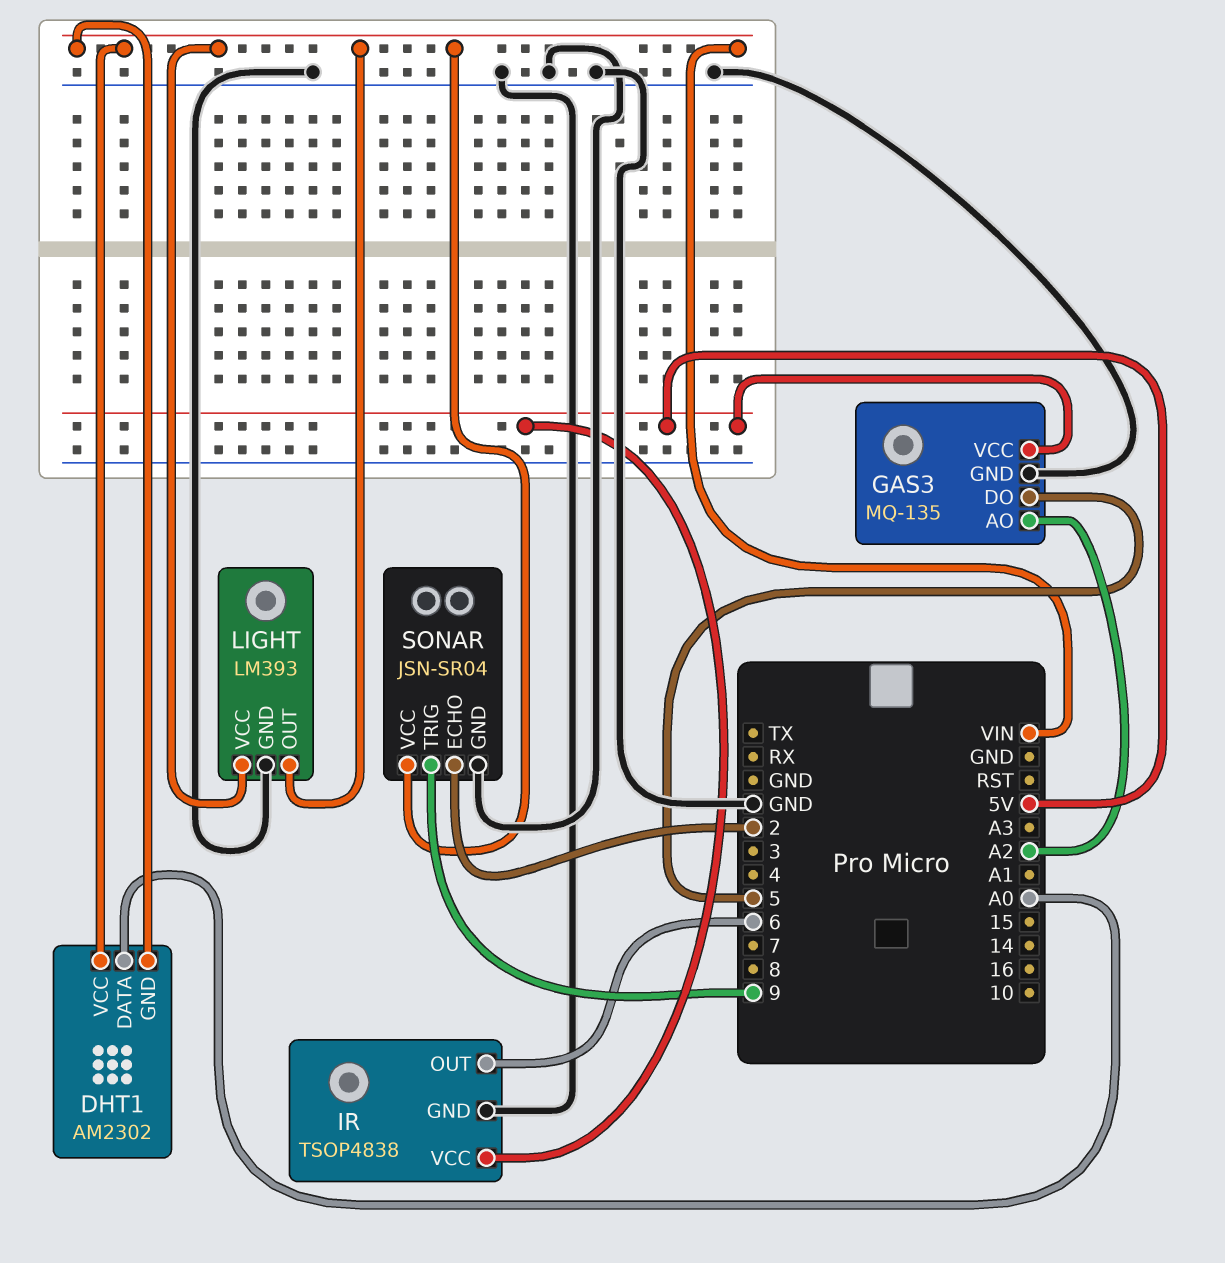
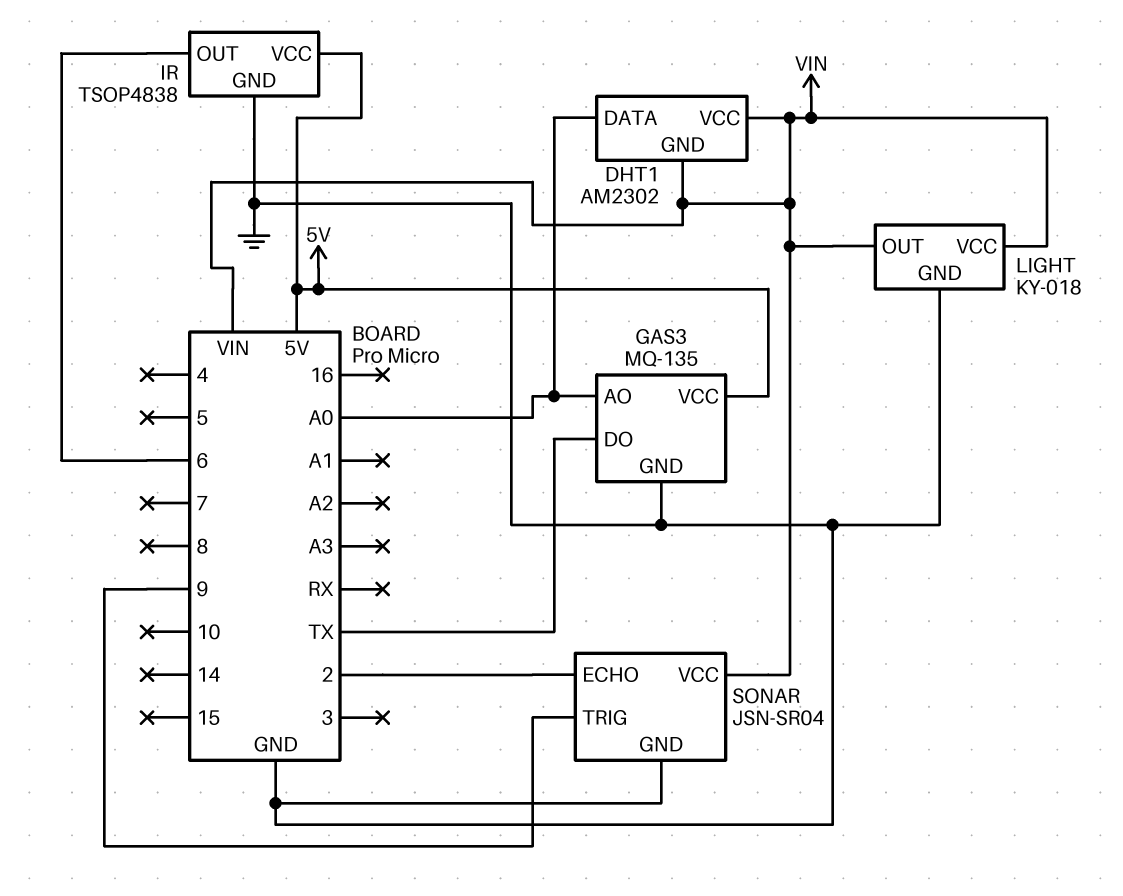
GAS3 pin AO: A2 -> A0
GAS3 pin DO: 5 -> TX
LIGHT: LM393 -> KY-018

